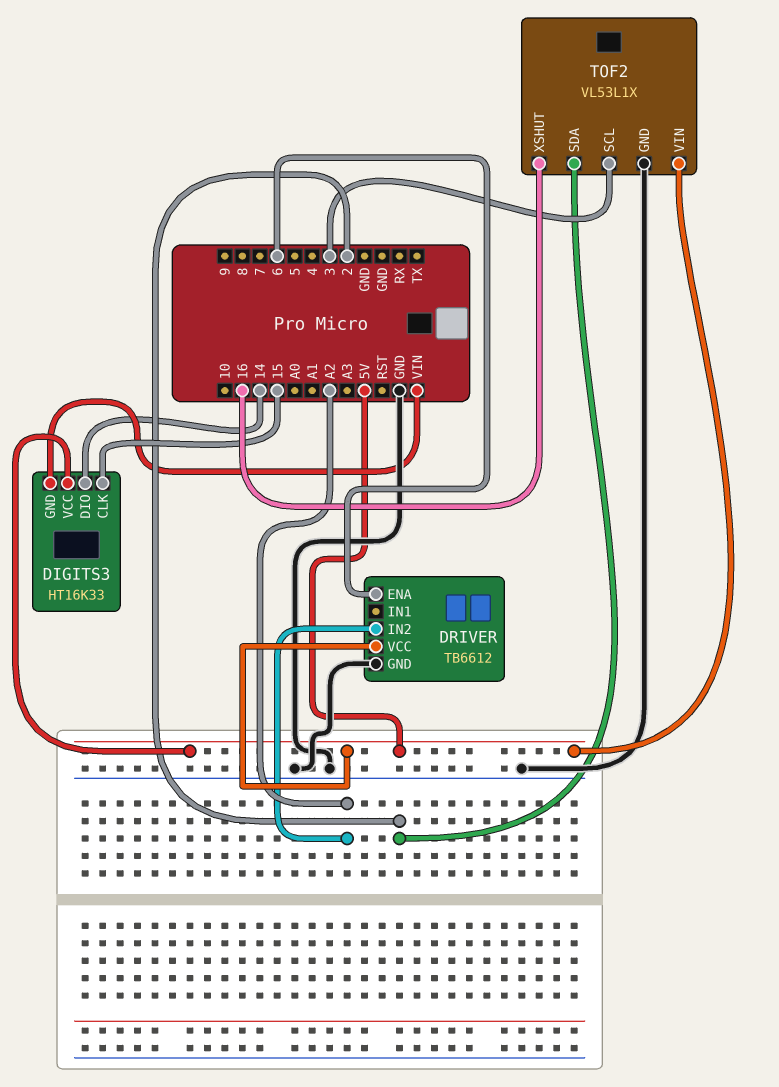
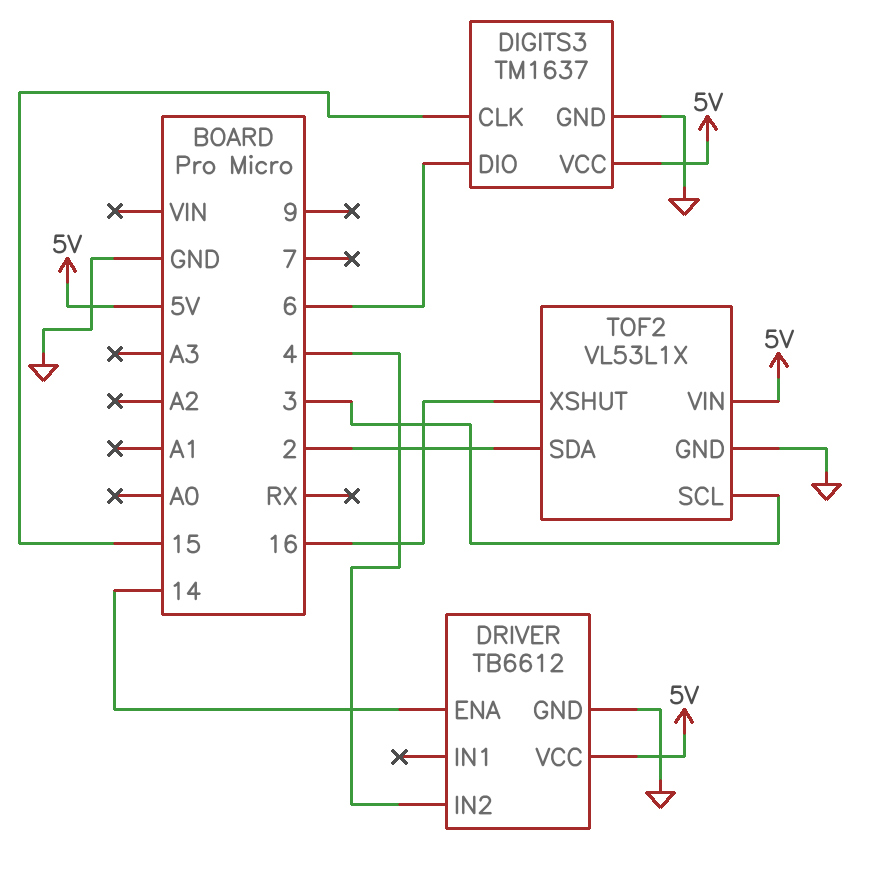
DIGITS3: HT16K33 -> TM1637
DIGITS3 pin DIO: 14 -> 6
DIGITS3 pin GND: VIN -> GND
DRIVER pin ENA: 6 -> 14
DRIVER pin IN2: A2 -> 4

